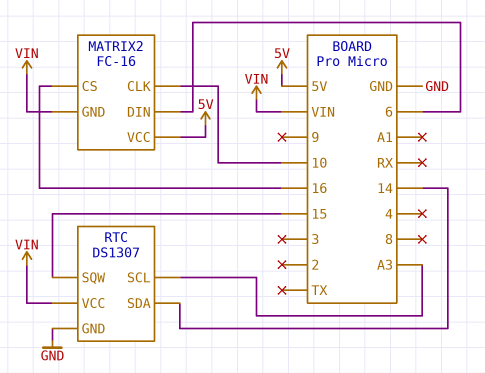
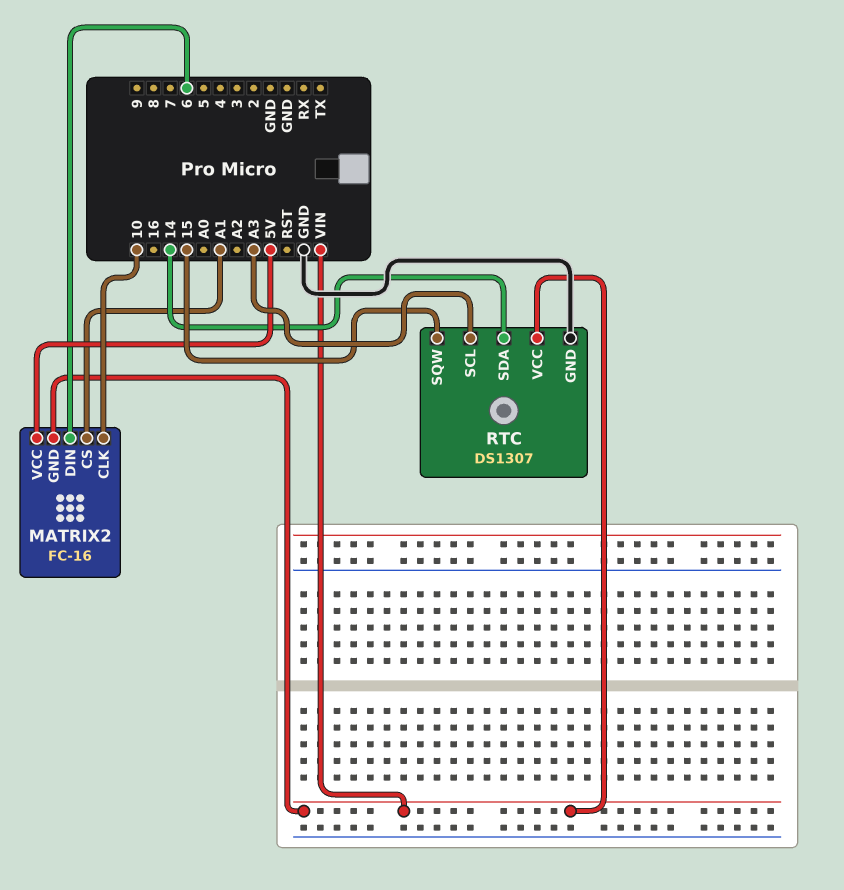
MATRIX2 pin CS: 16 -> A1

